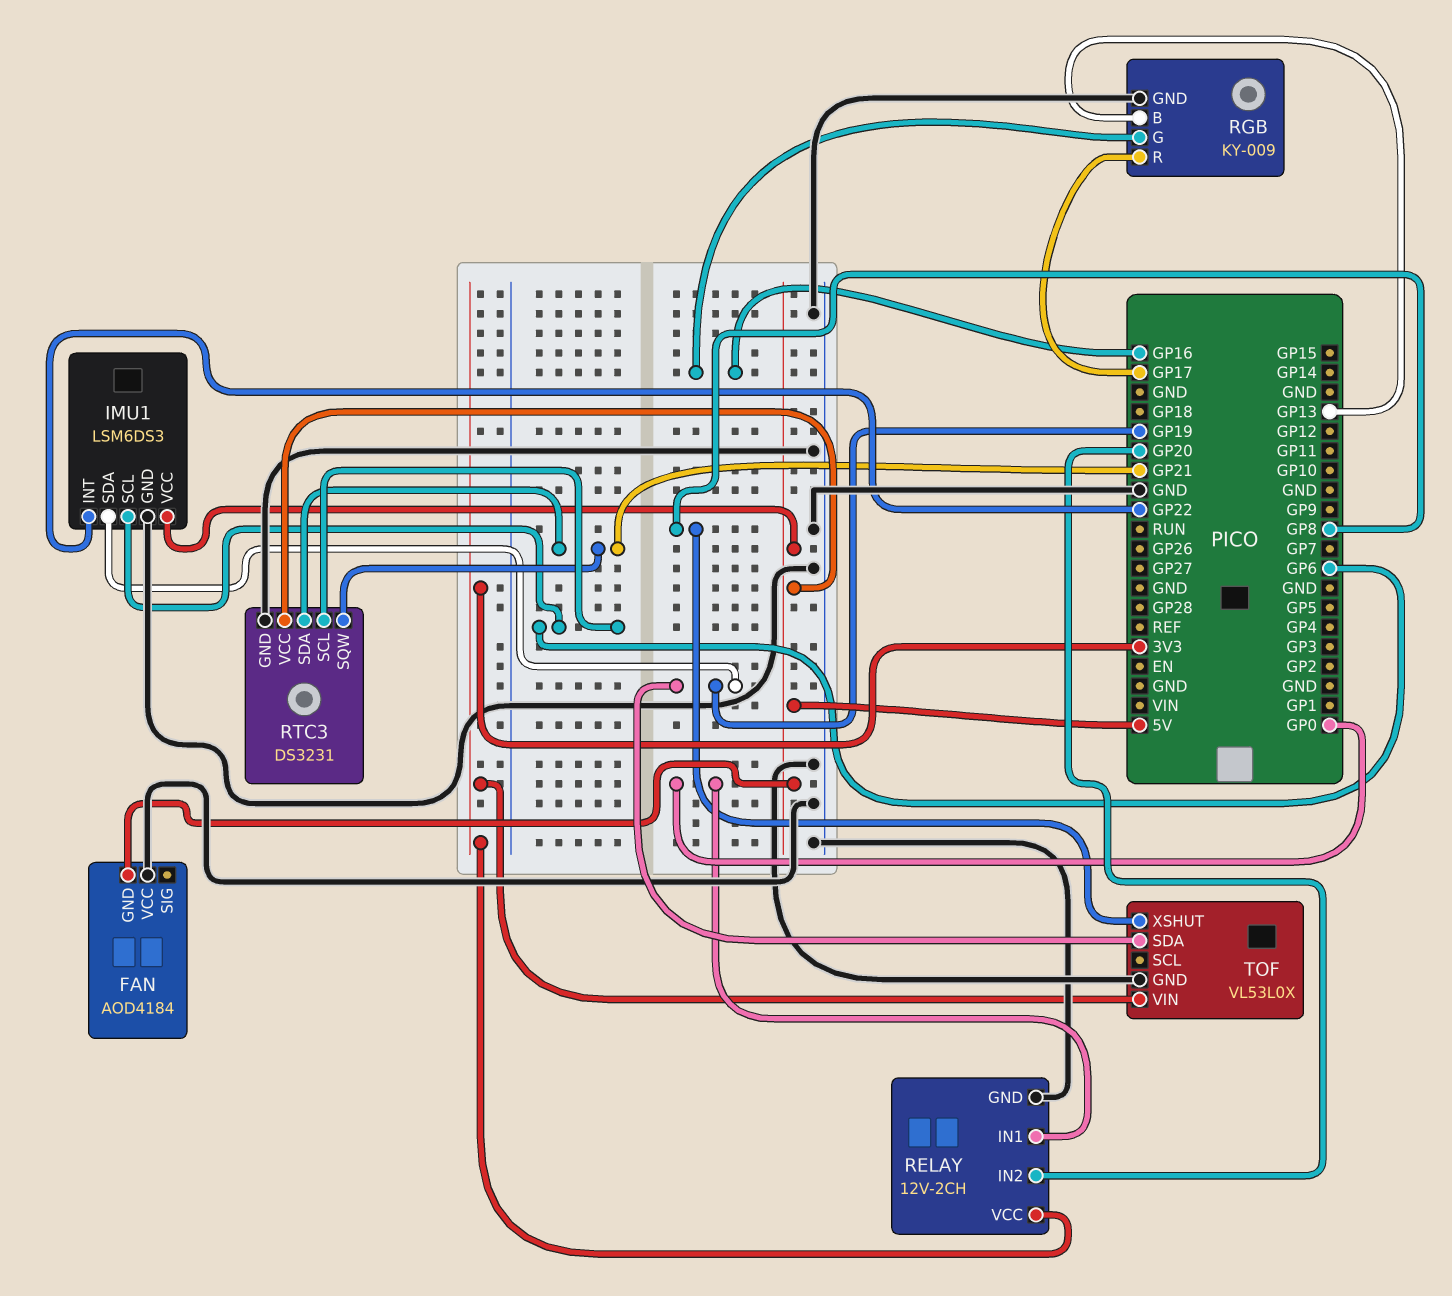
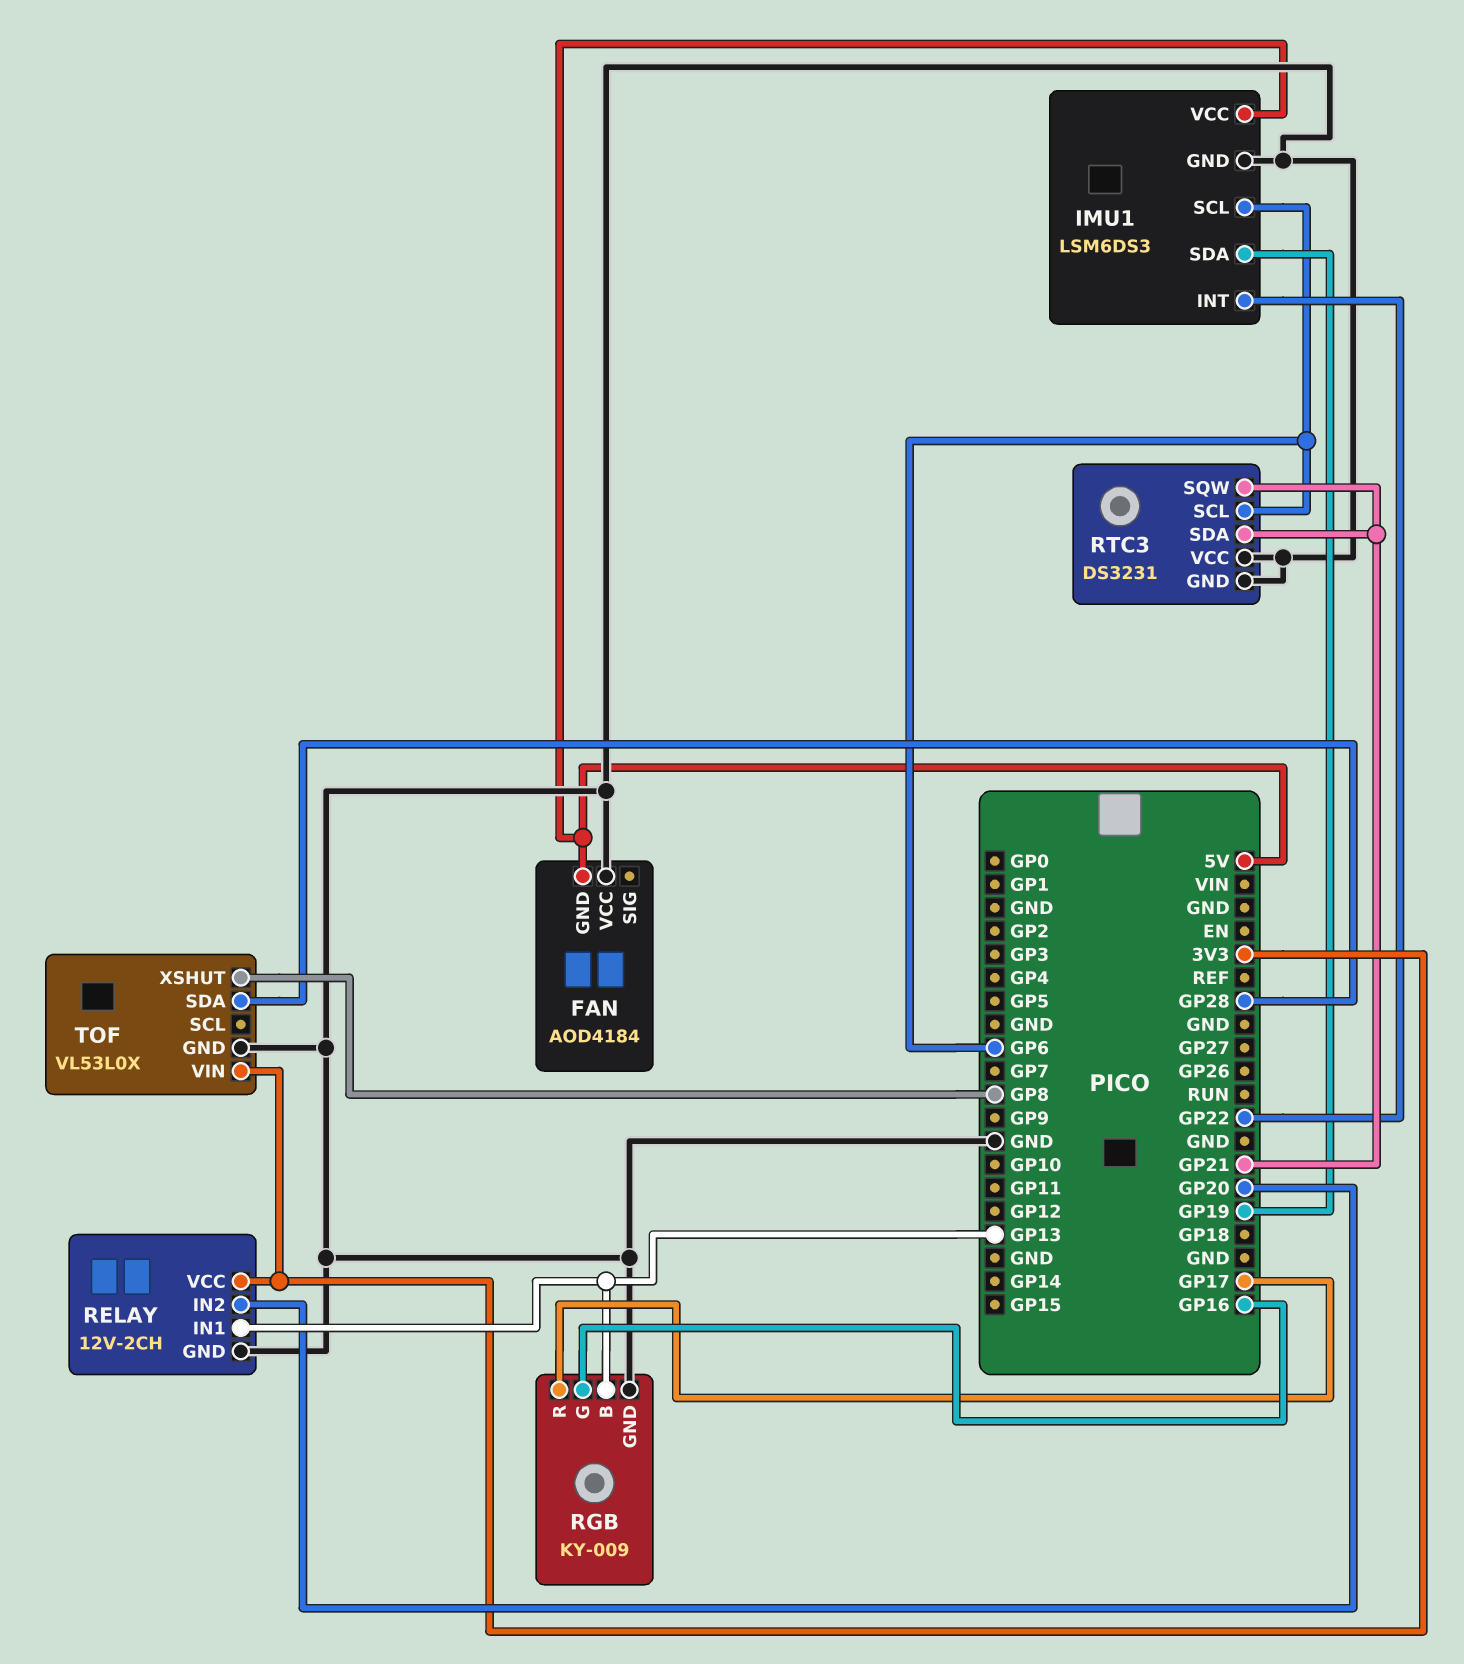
RELAY pin IN1: GP0 -> GP13
RTC3 pin VCC: 5V -> GND
TOF pin SDA: GP19 -> GP28

